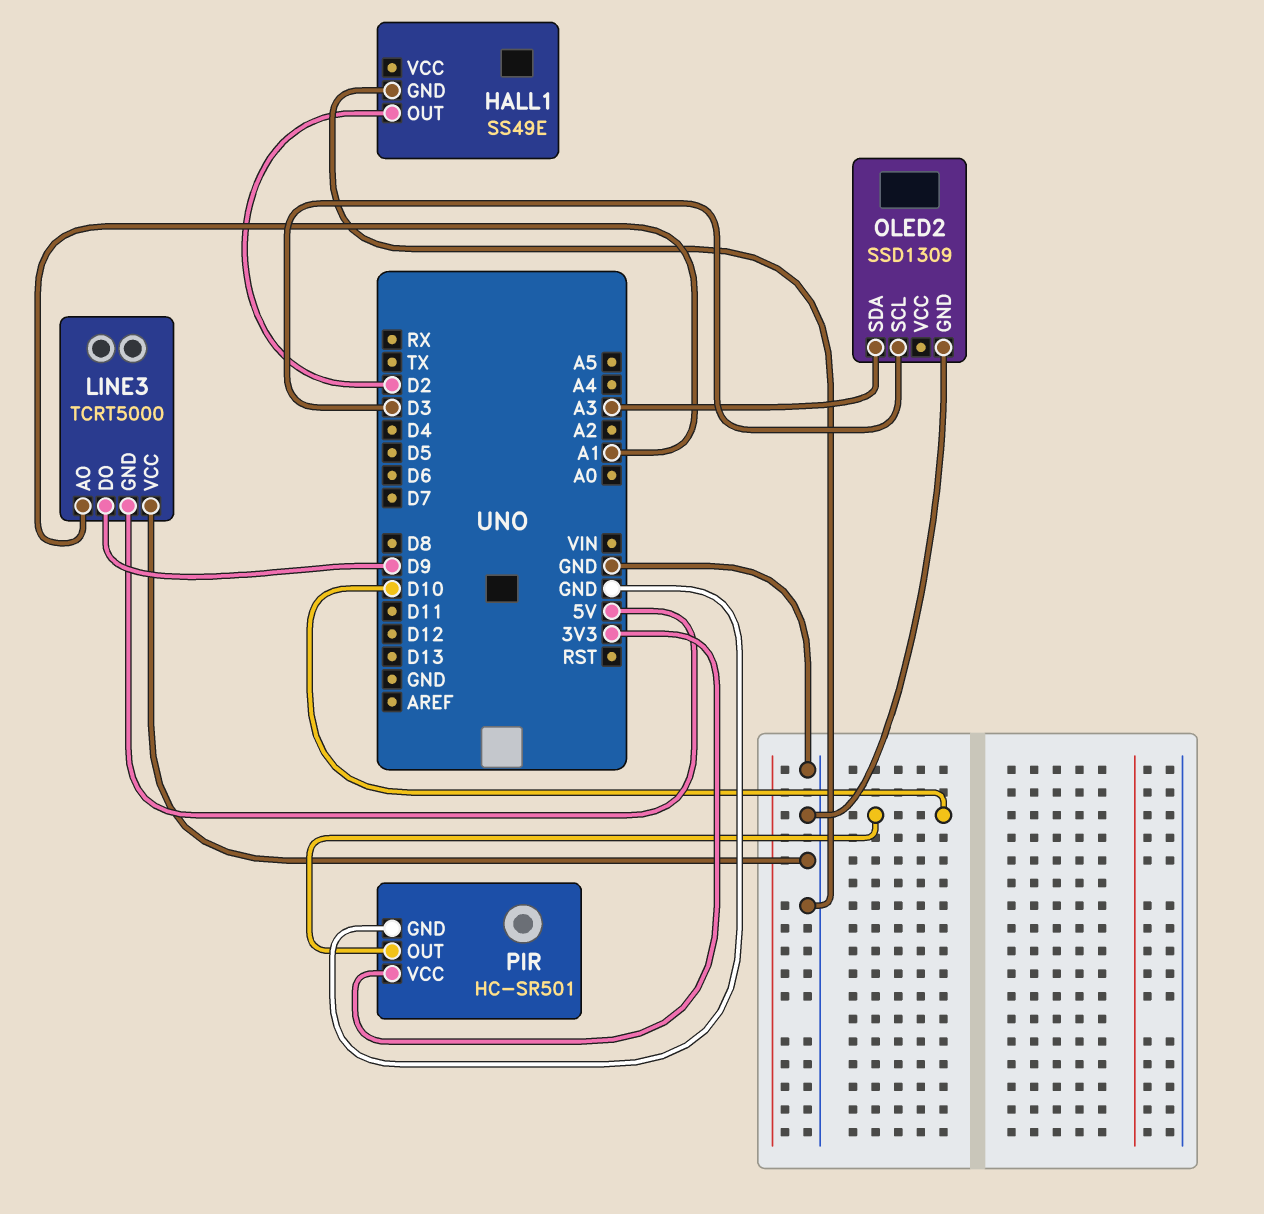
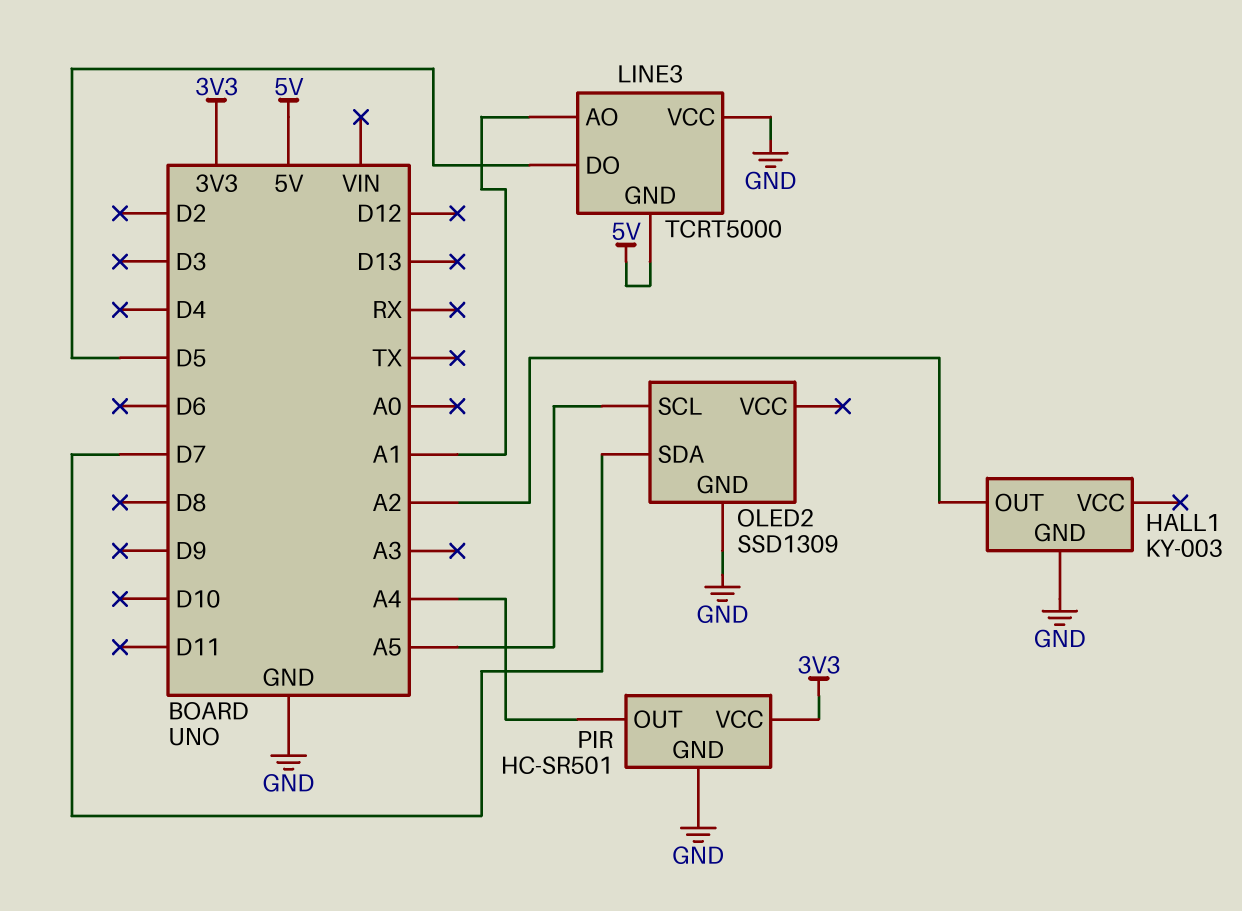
HALL1: SS49E -> KY-003
HALL1 pin OUT: D2 -> A2
LINE3 pin DO: D9 -> D5
OLED2 pin SCL: D3 -> A5
OLED2 pin SDA: A3 -> D7
PIR pin OUT: D10 -> A4

